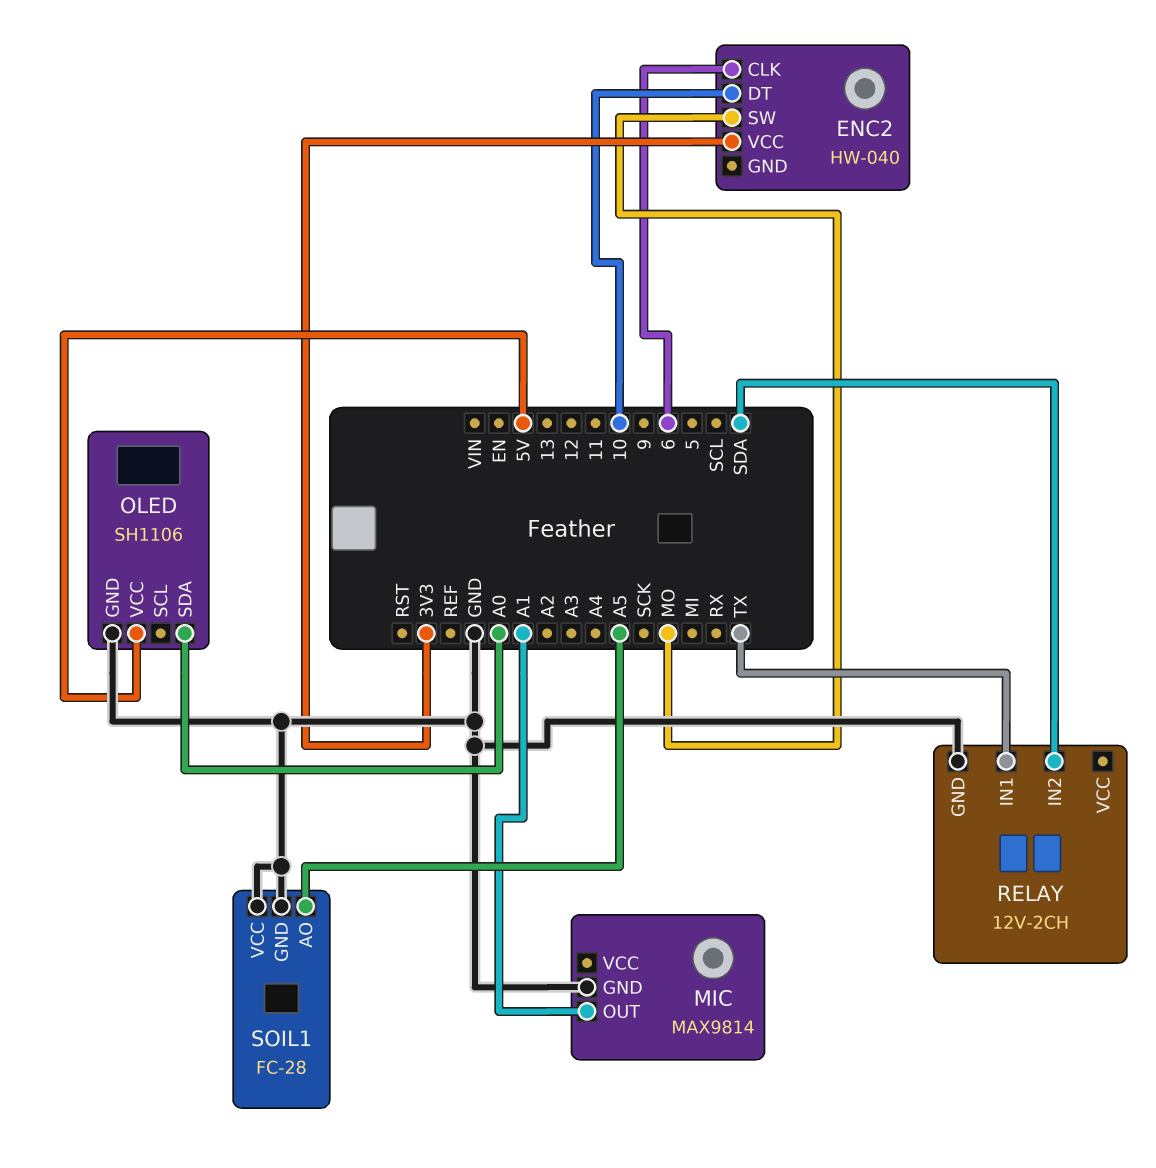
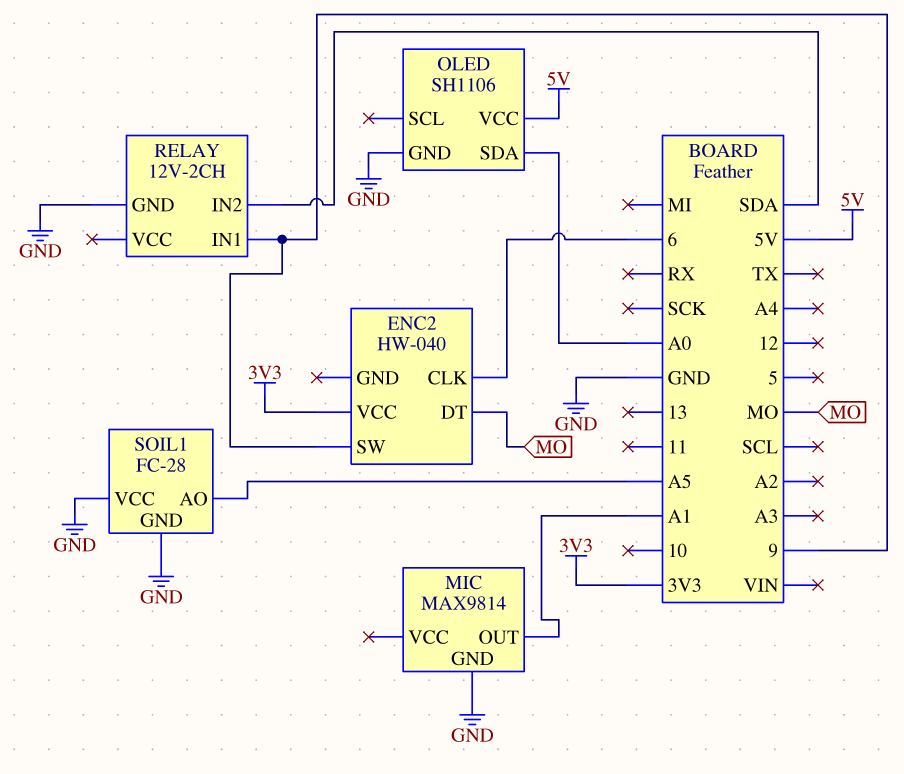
ENC2 pin DT: 10 -> MO
ENC2 pin SW: MO -> 9
RELAY pin IN1: TX -> 9

